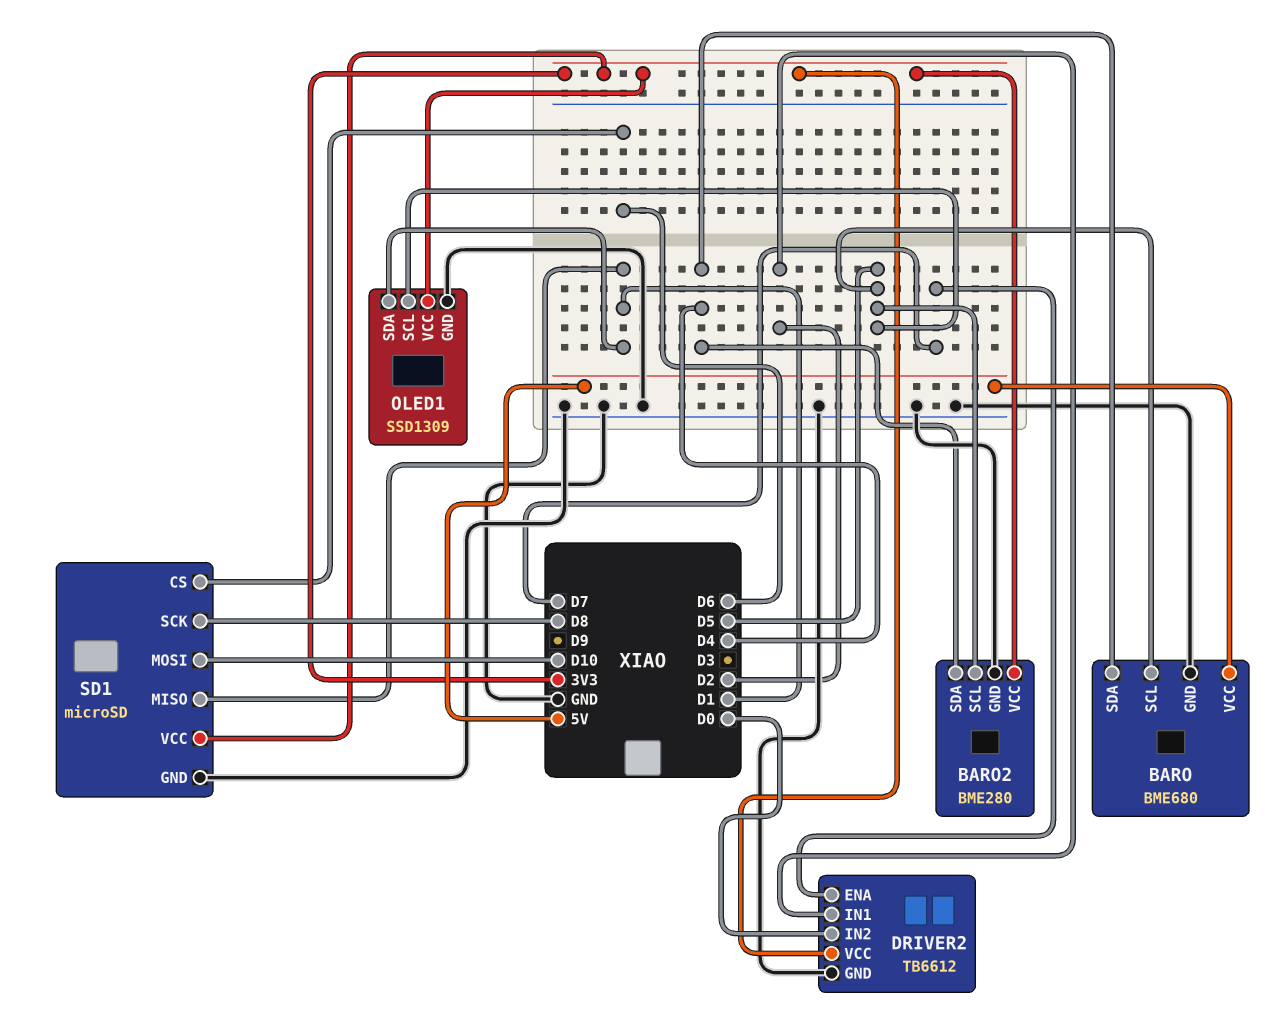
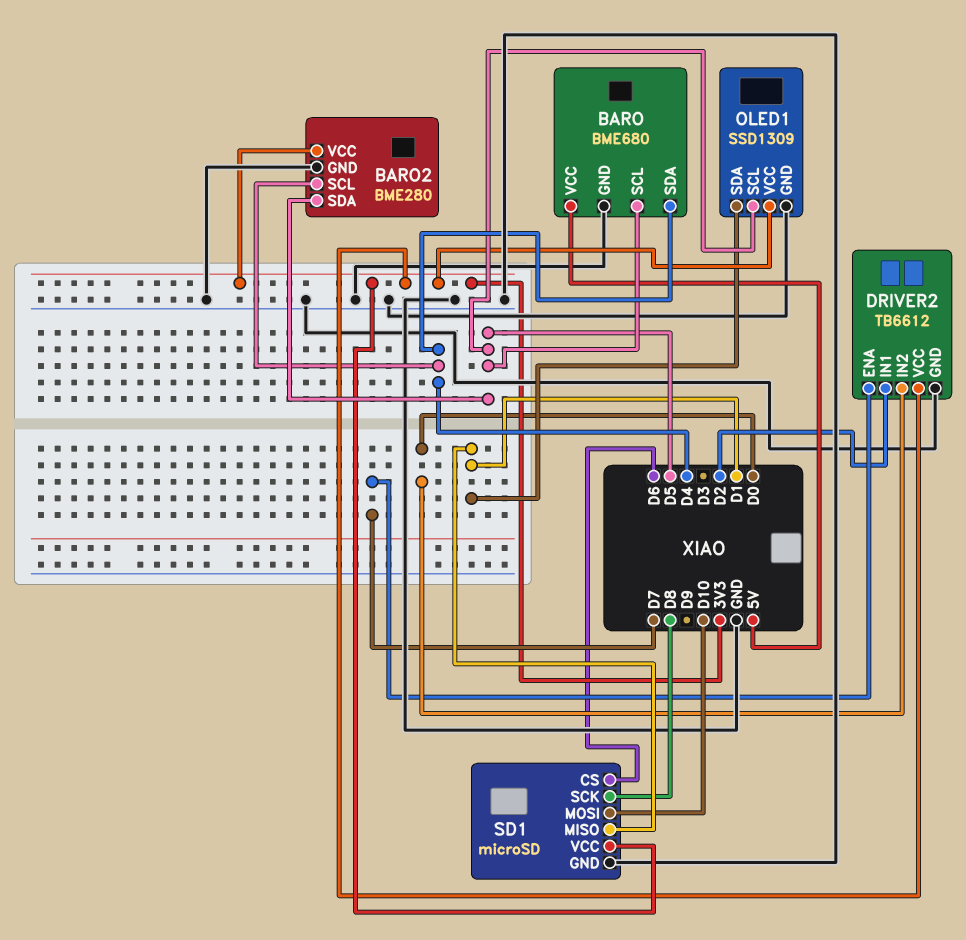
BARO2 pin SCL: D5 -> D4
BARO2 pin SDA: D4 -> D5

